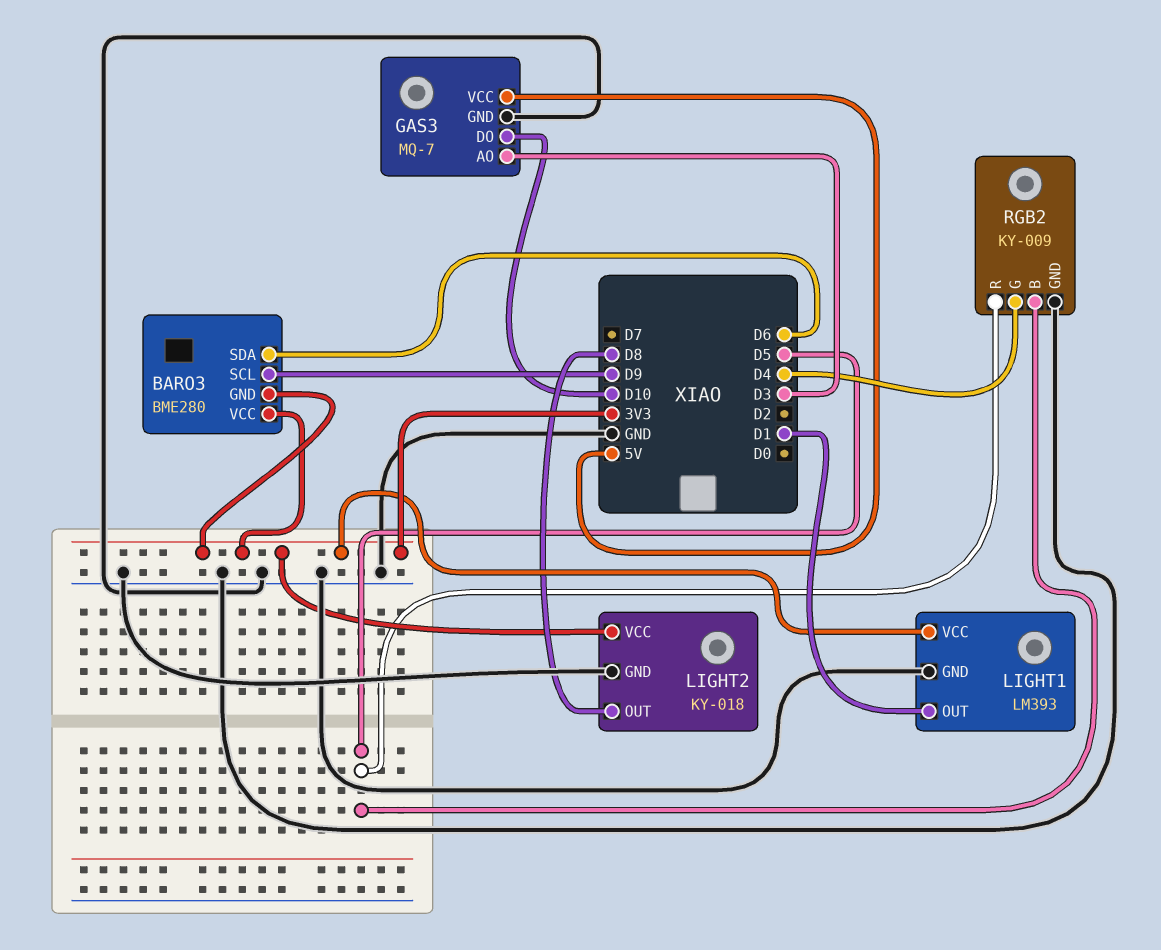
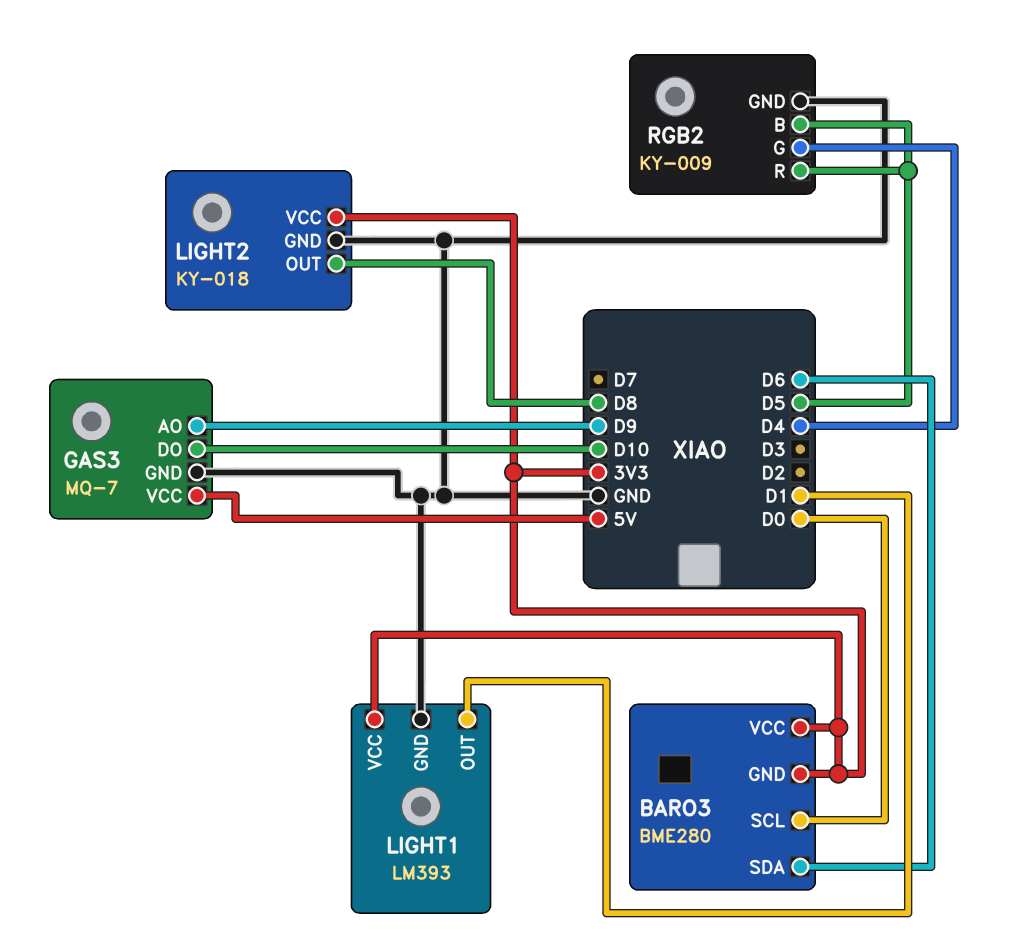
BARO3 pin SCL: D9 -> D0
GAS3 pin AO: D3 -> D9

